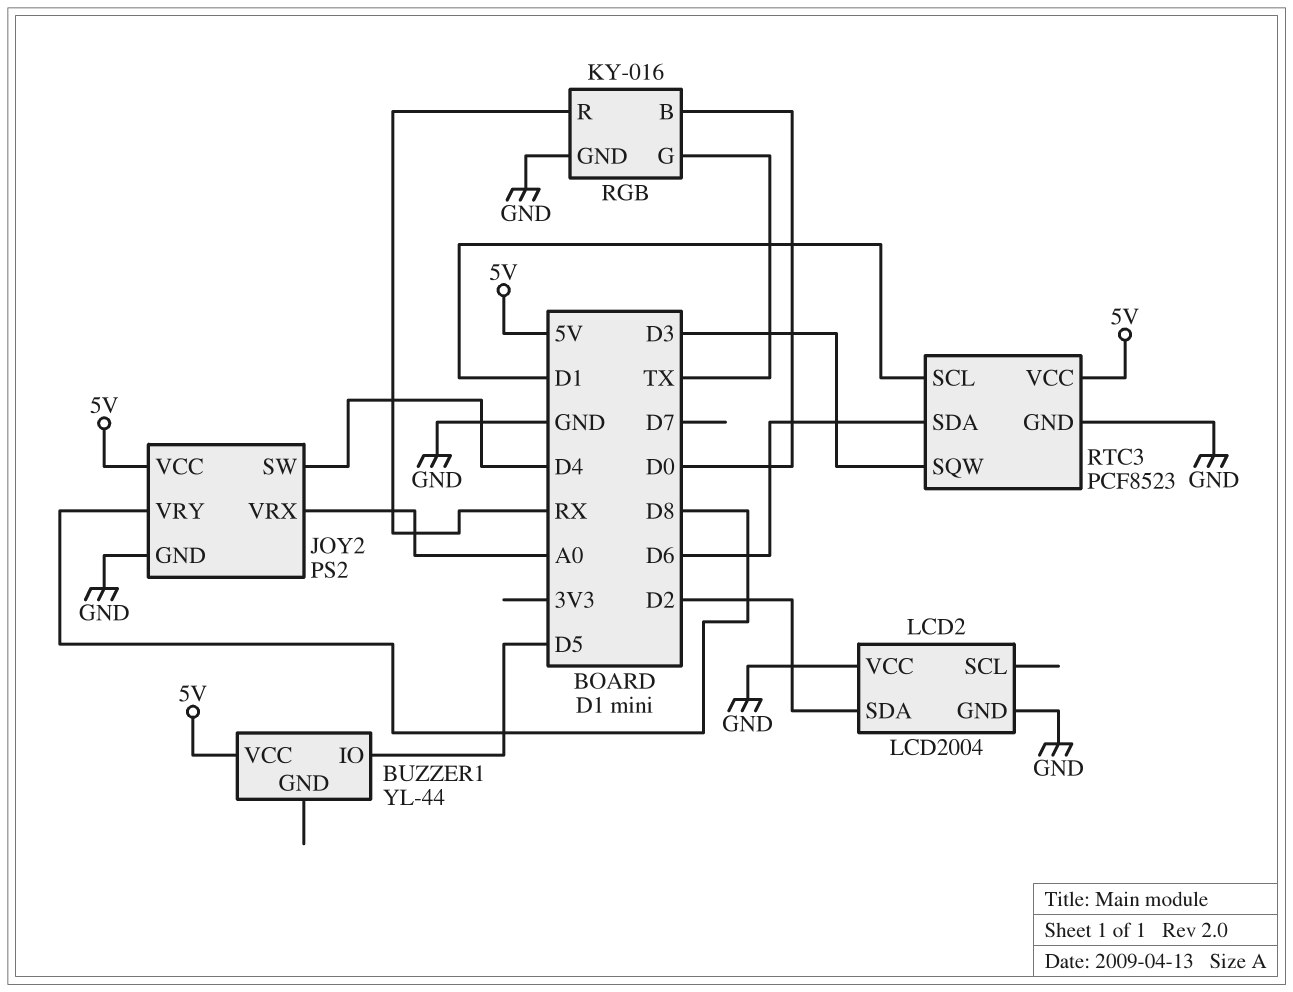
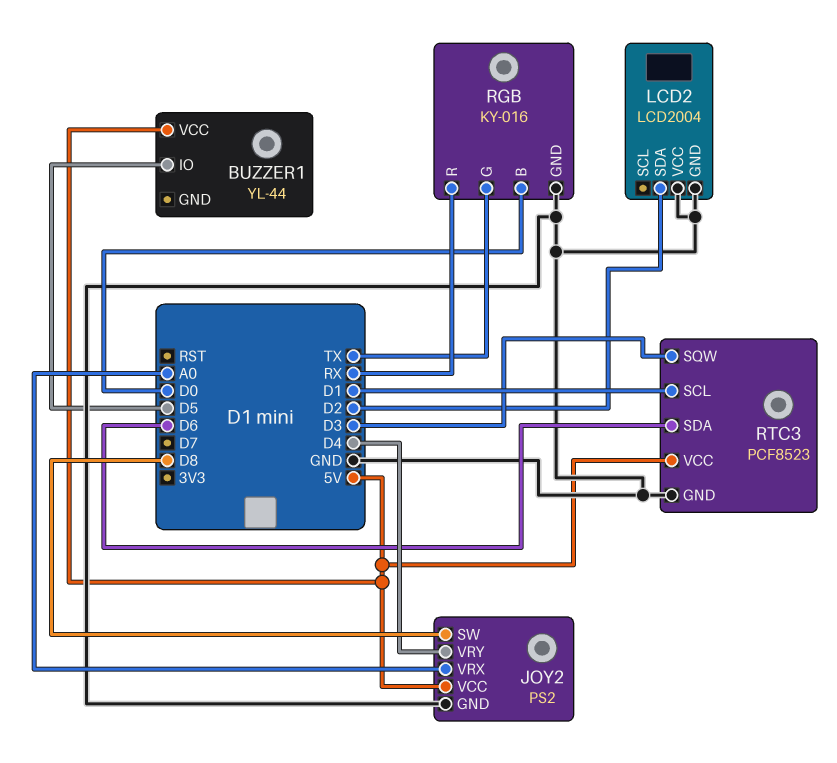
JOY2 pin SW: D4 -> D8
JOY2 pin VRY: D8 -> D4

